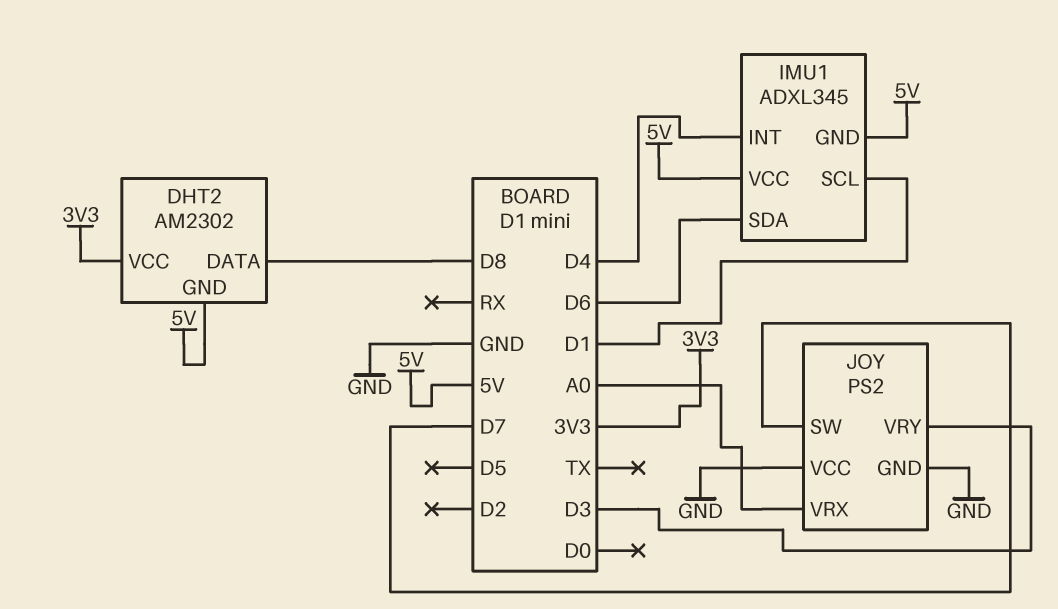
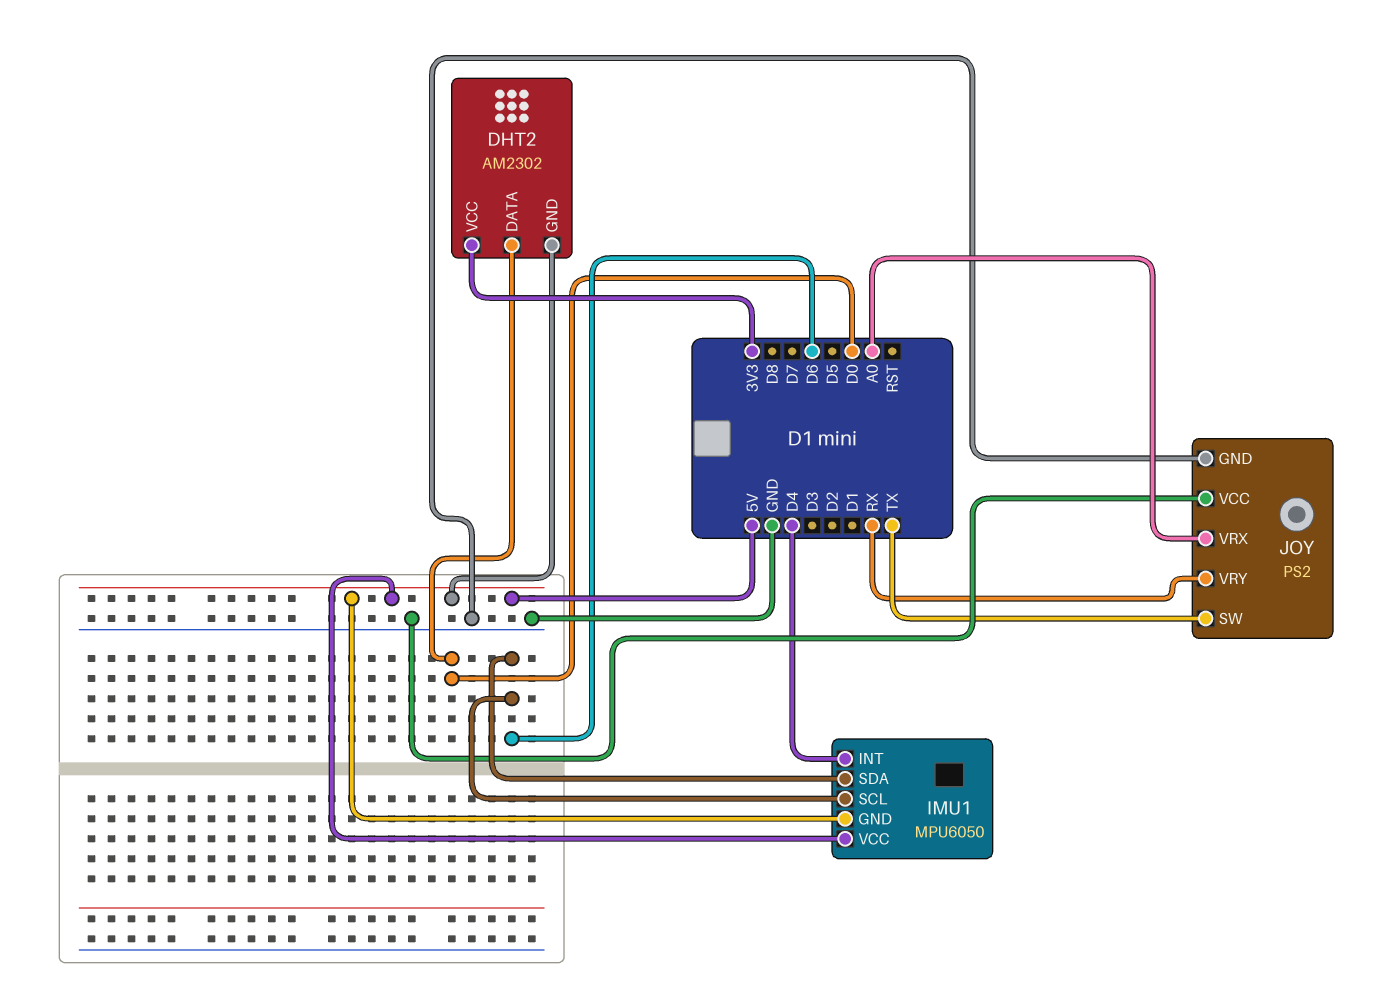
DHT2 pin DATA: D8 -> D0
IMU1: ADXL345 -> MPU6050
IMU1 pin SCL: D1 -> D6
JOY pin SW: D7 -> TX
JOY pin VRY: D3 -> RX

